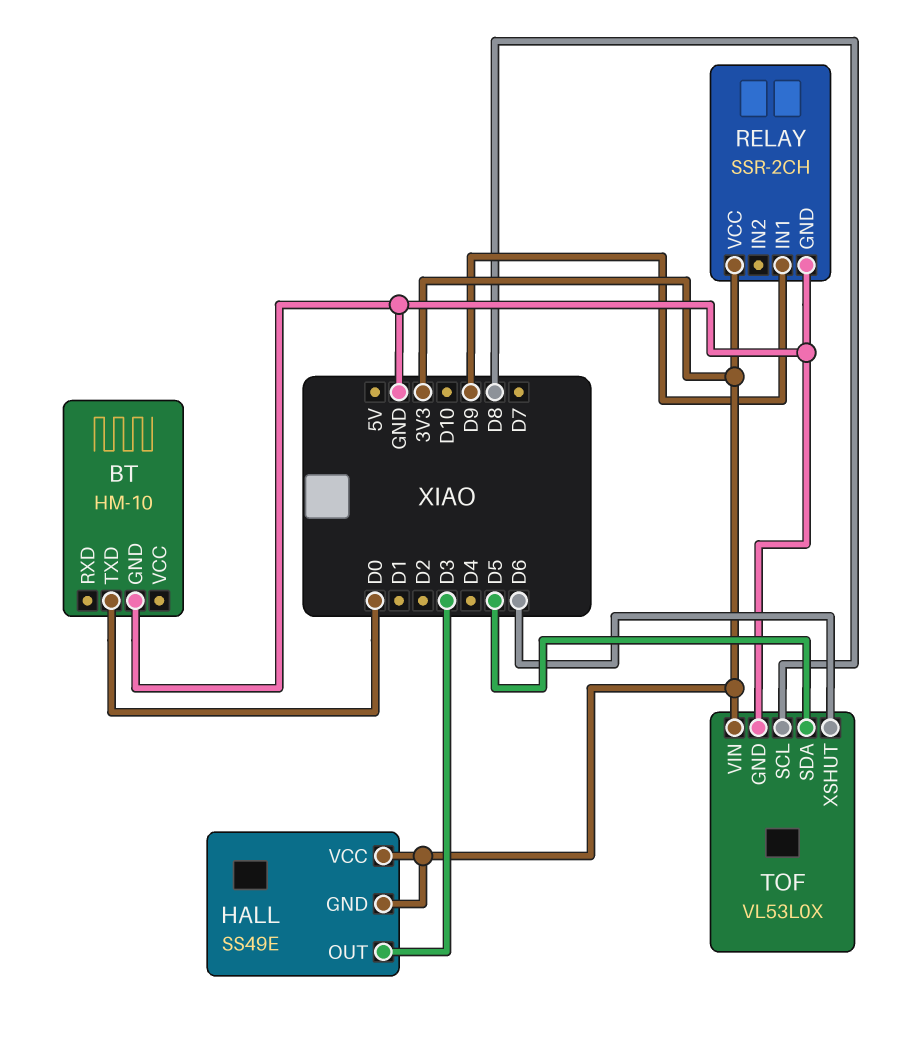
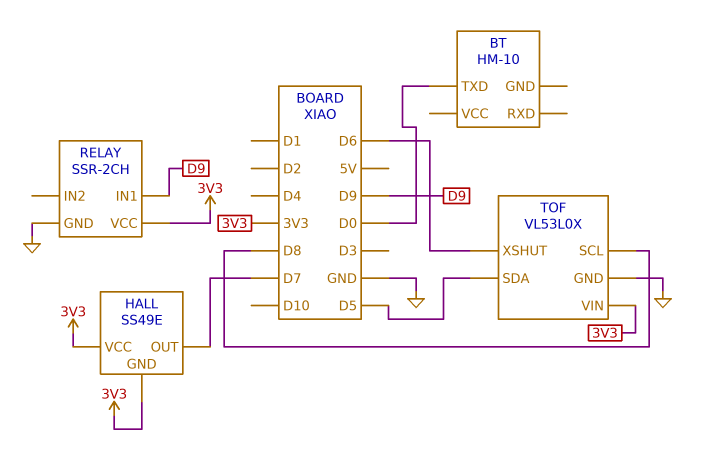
BT pin GND: GND -> none
HALL pin OUT: D3 -> D7

